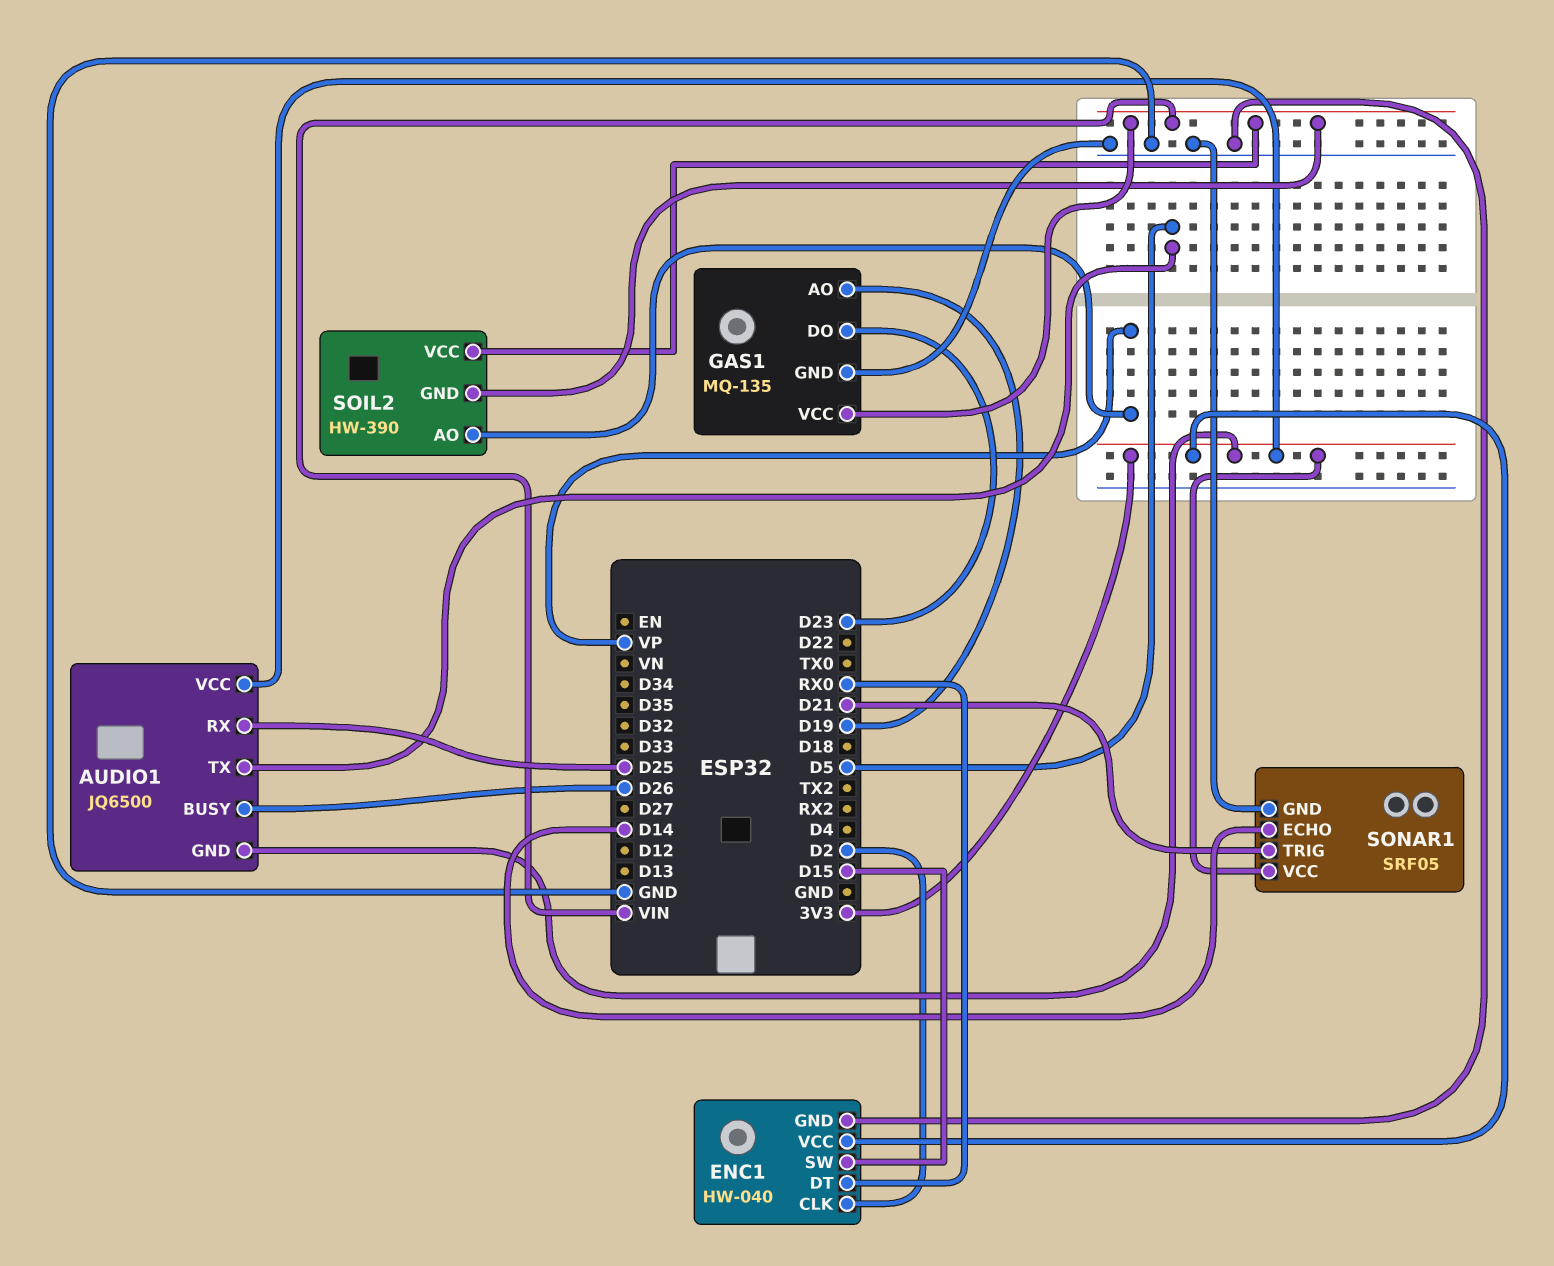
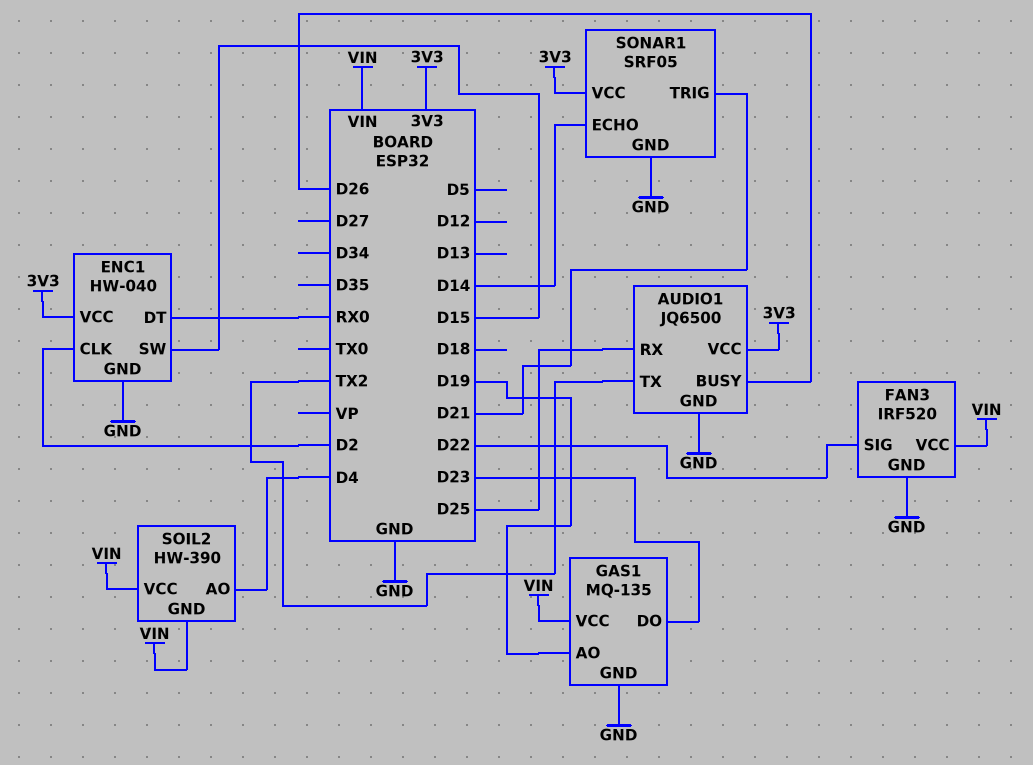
AUDIO1 pin GND: 3V3 -> GND
AUDIO1 pin TX: D5 -> TX2
FAN3: none -> IRF520
FAN3 pin GND: none -> GND
FAN3 pin SIG: none -> D22
FAN3 pin VCC: none -> VIN
SOIL2 pin AO: VP -> D4

